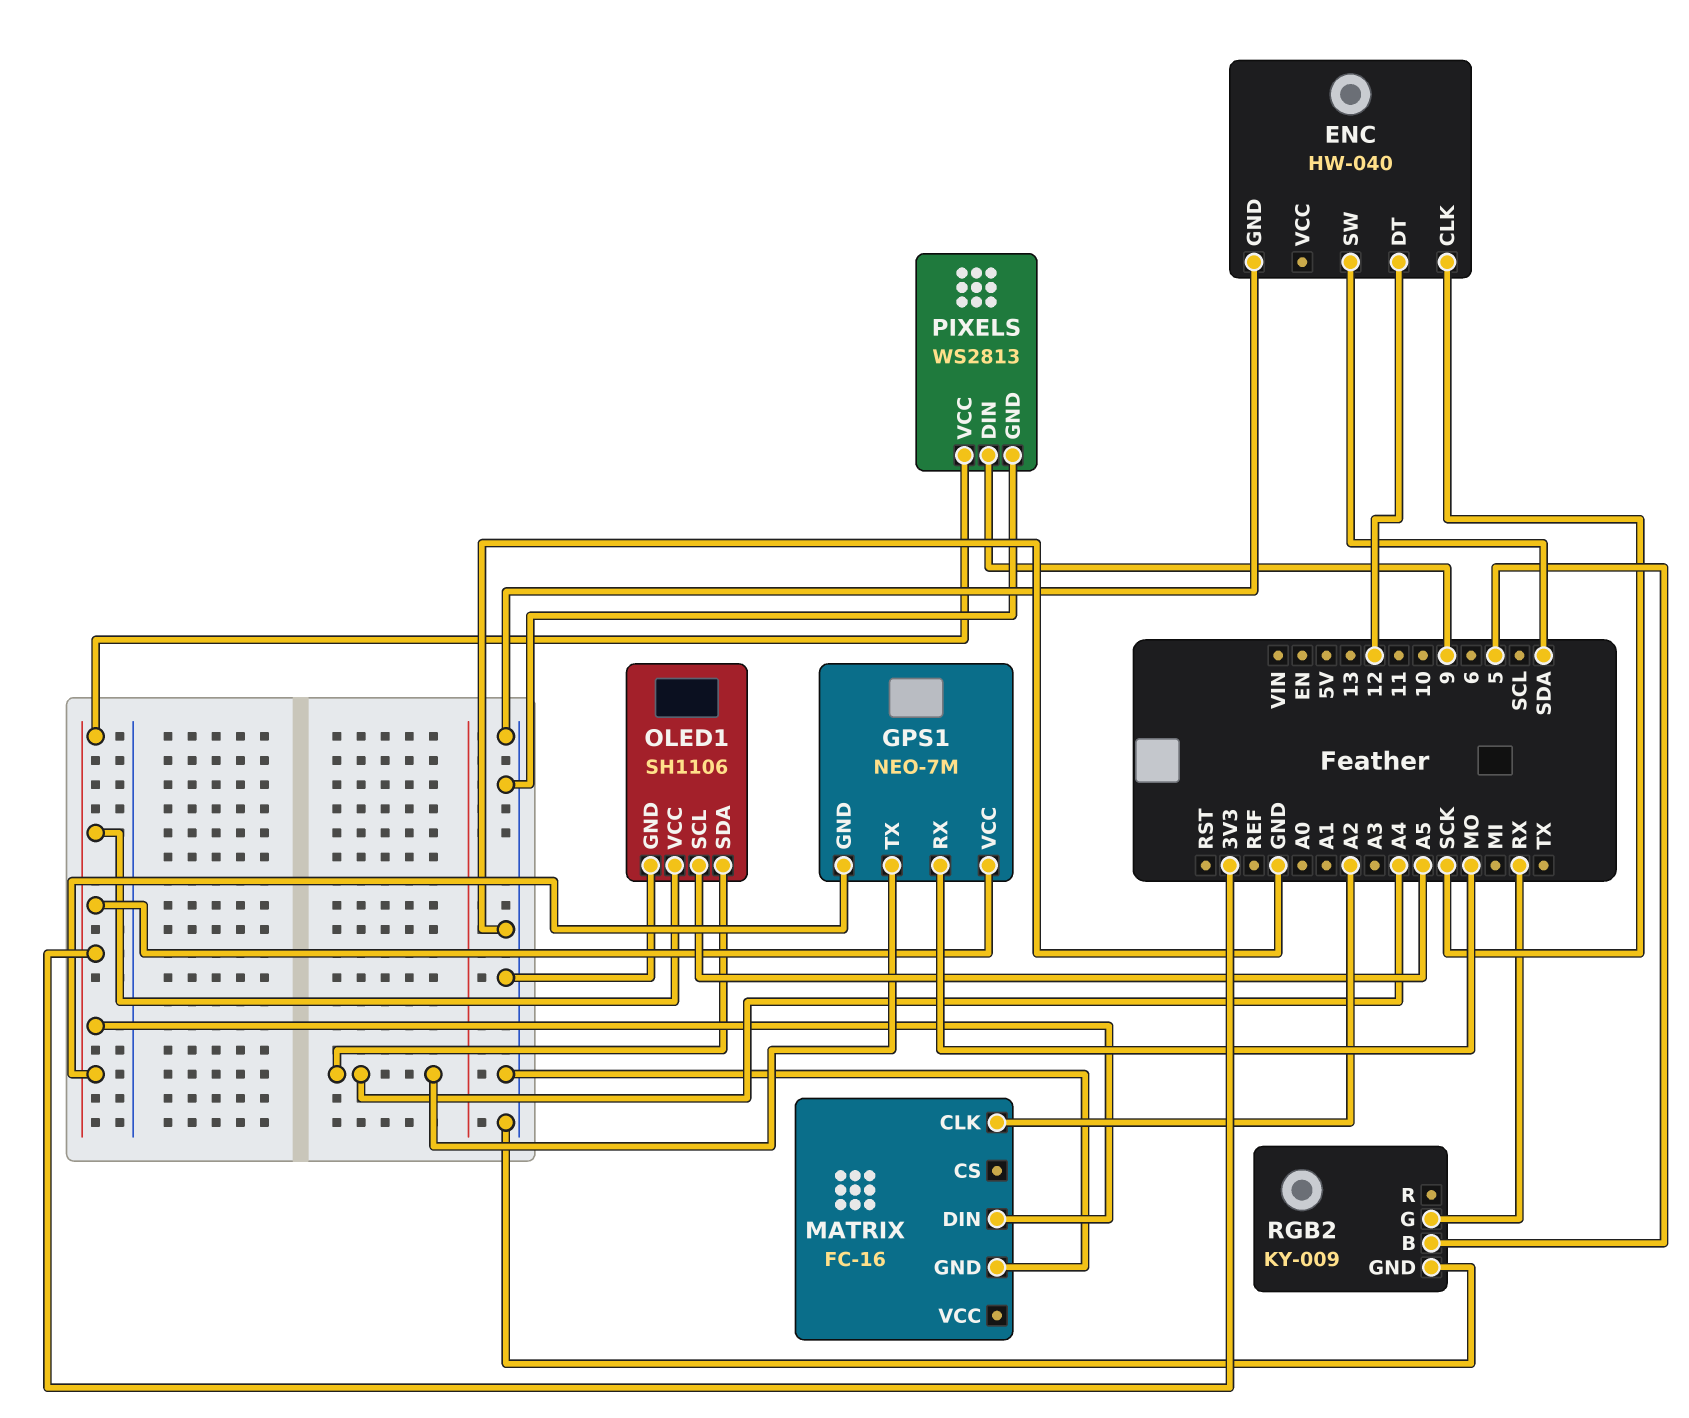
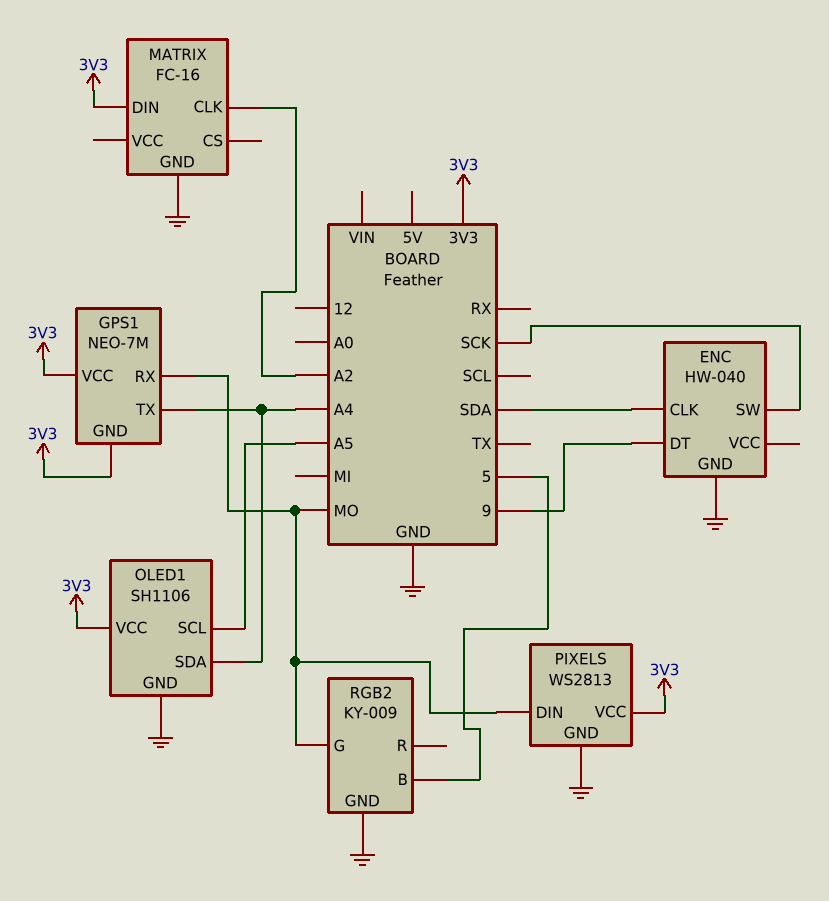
ENC pin CLK: SCK -> SDA
ENC pin DT: 12 -> 9
ENC pin SW: SDA -> SCK
PIXELS pin DIN: 9 -> MO
RGB2 pin G: RX -> MO

